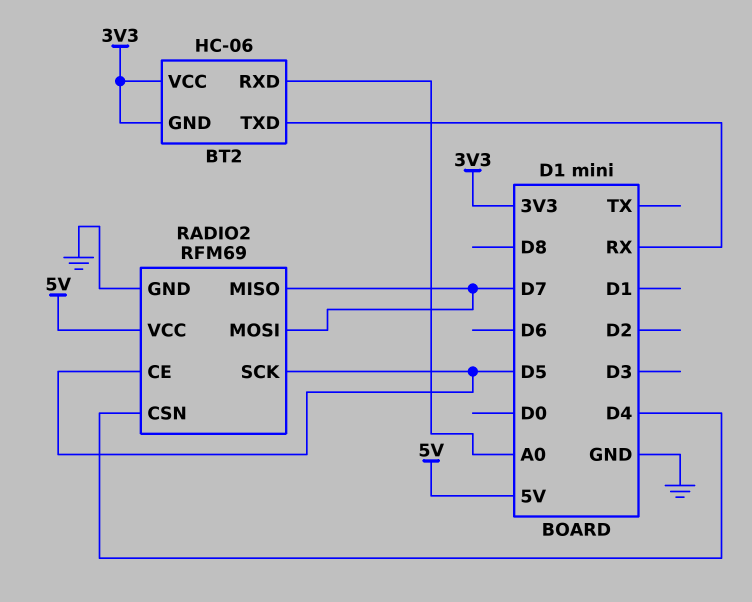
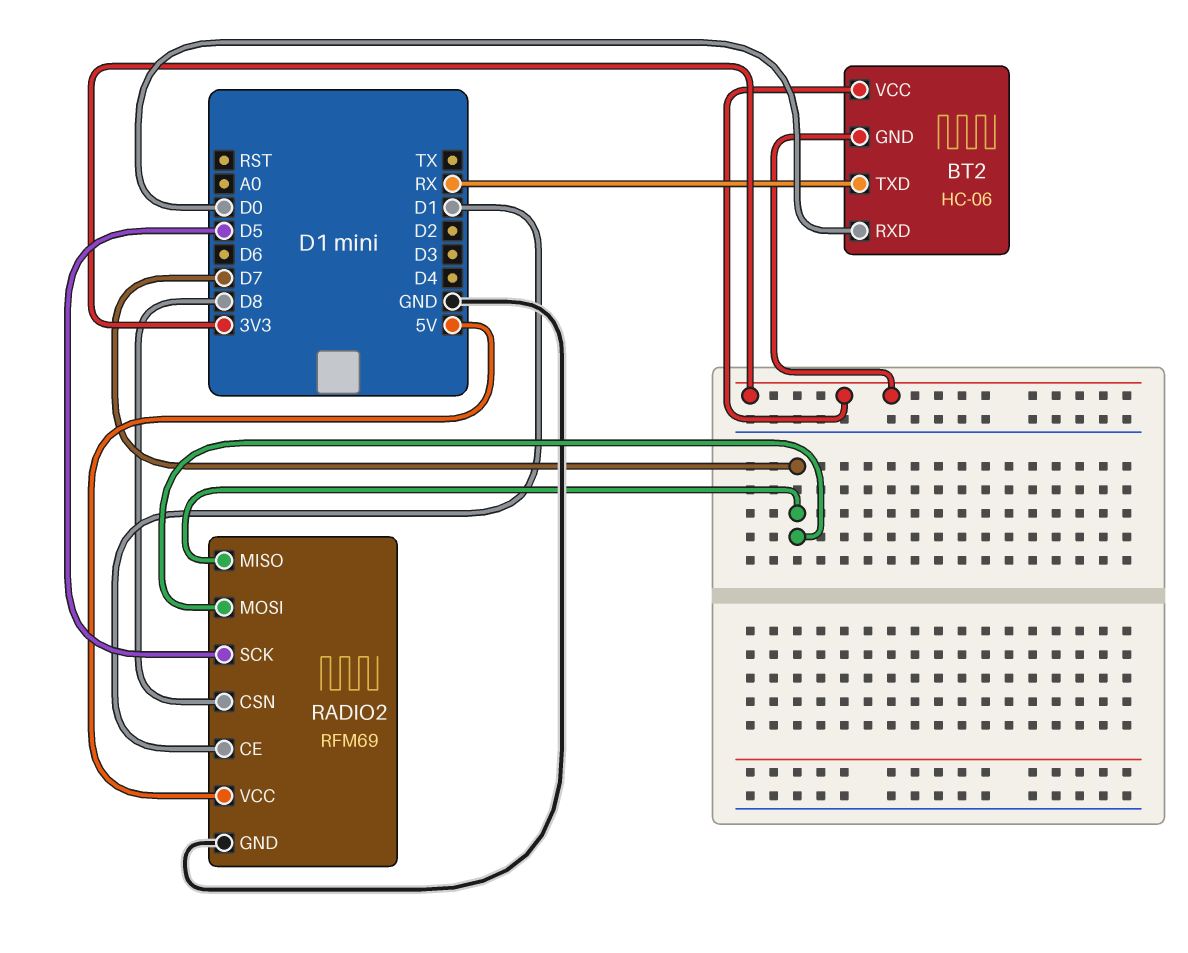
BT2 pin RXD: A0 -> D0
RADIO2 pin CE: D5 -> D1
RADIO2 pin CSN: D4 -> D8

